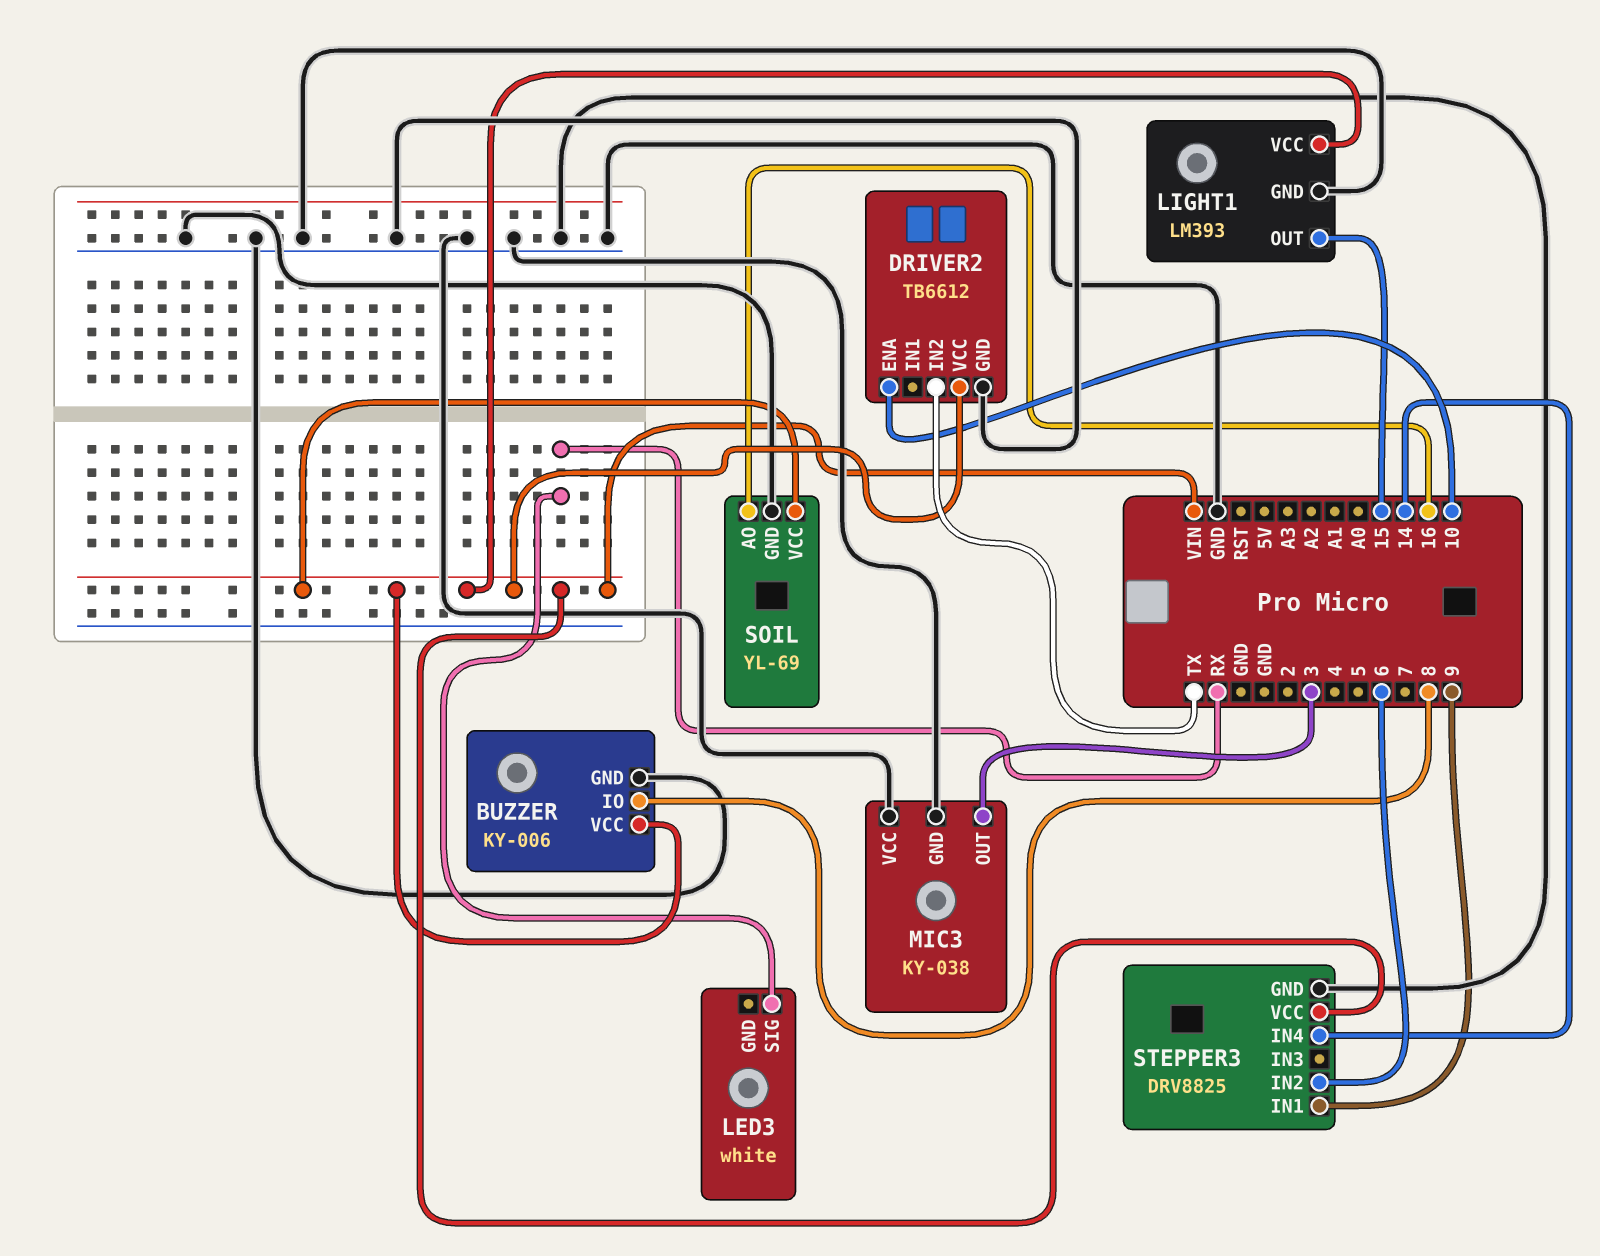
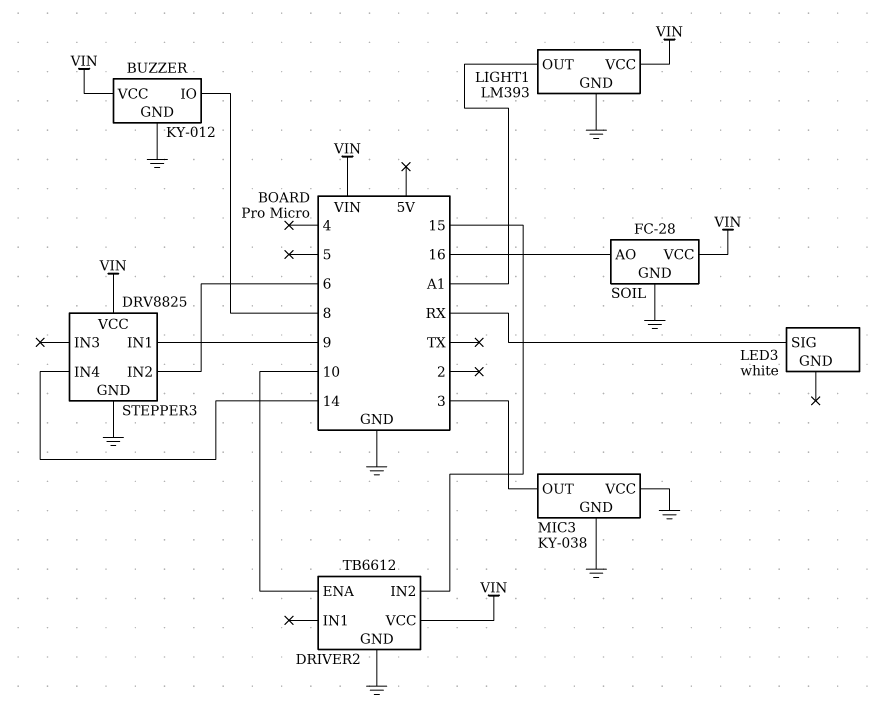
BUZZER: KY-006 -> KY-012
DRIVER2 pin IN2: TX -> 15
LIGHT1 pin OUT: 15 -> A1
SOIL: YL-69 -> FC-28

